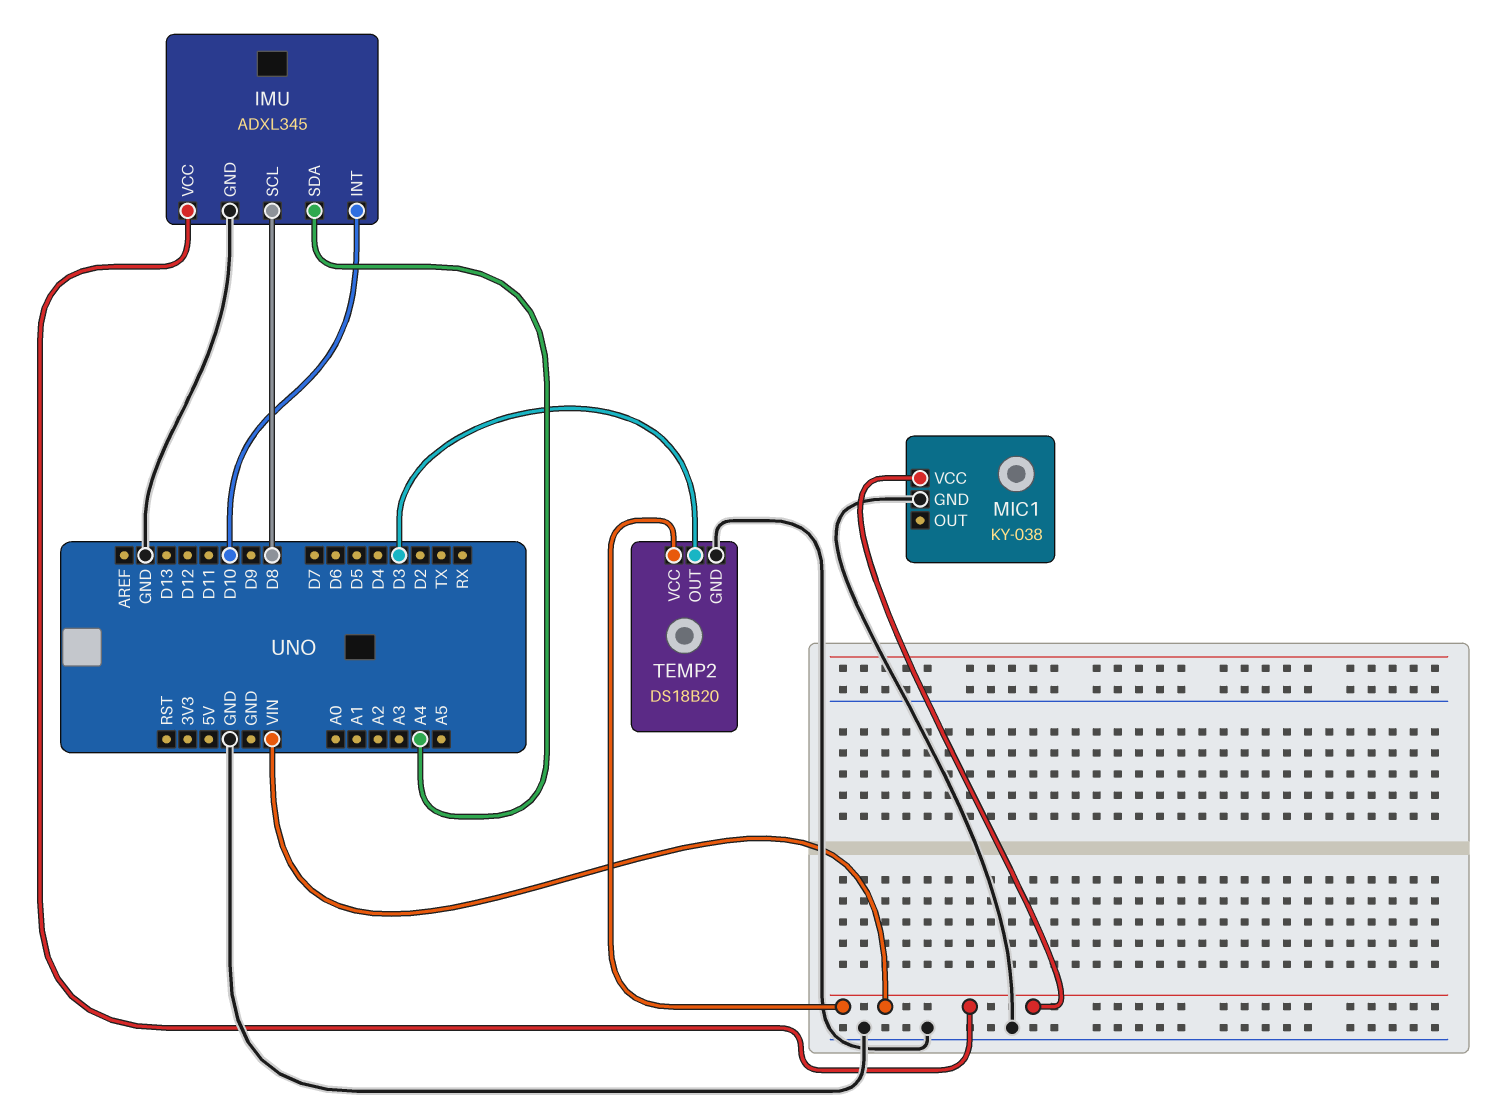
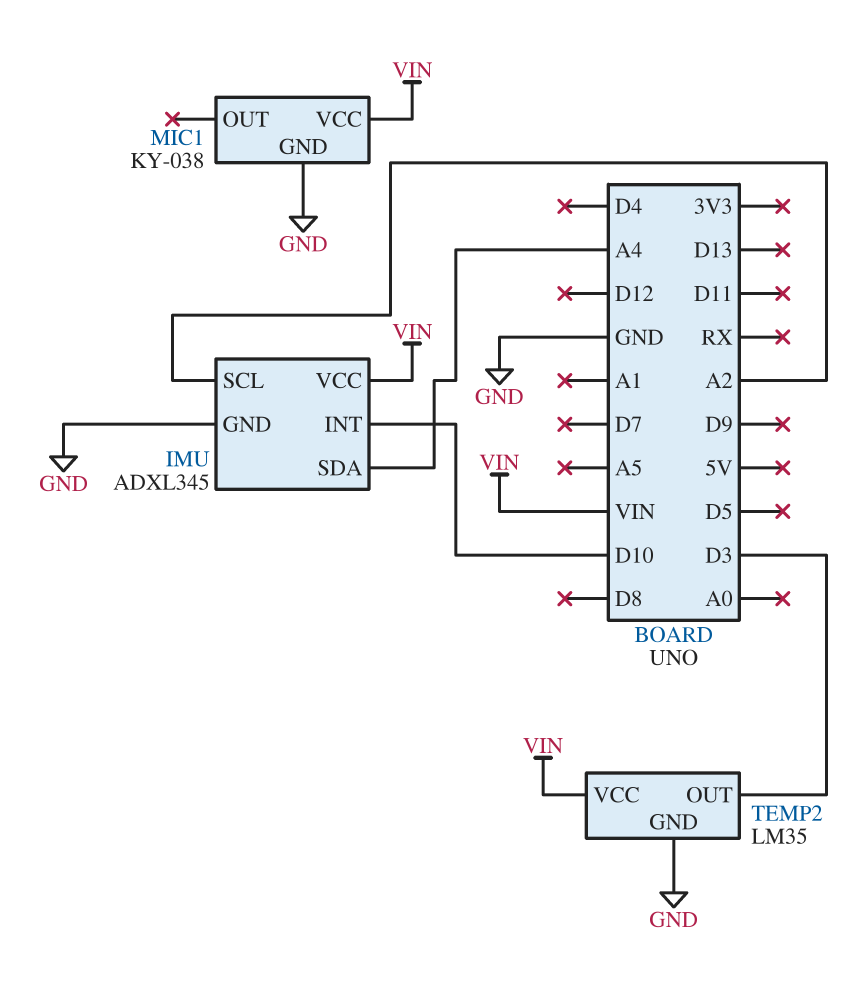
IMU pin SCL: D8 -> A2
TEMP2: DS18B20 -> LM35

